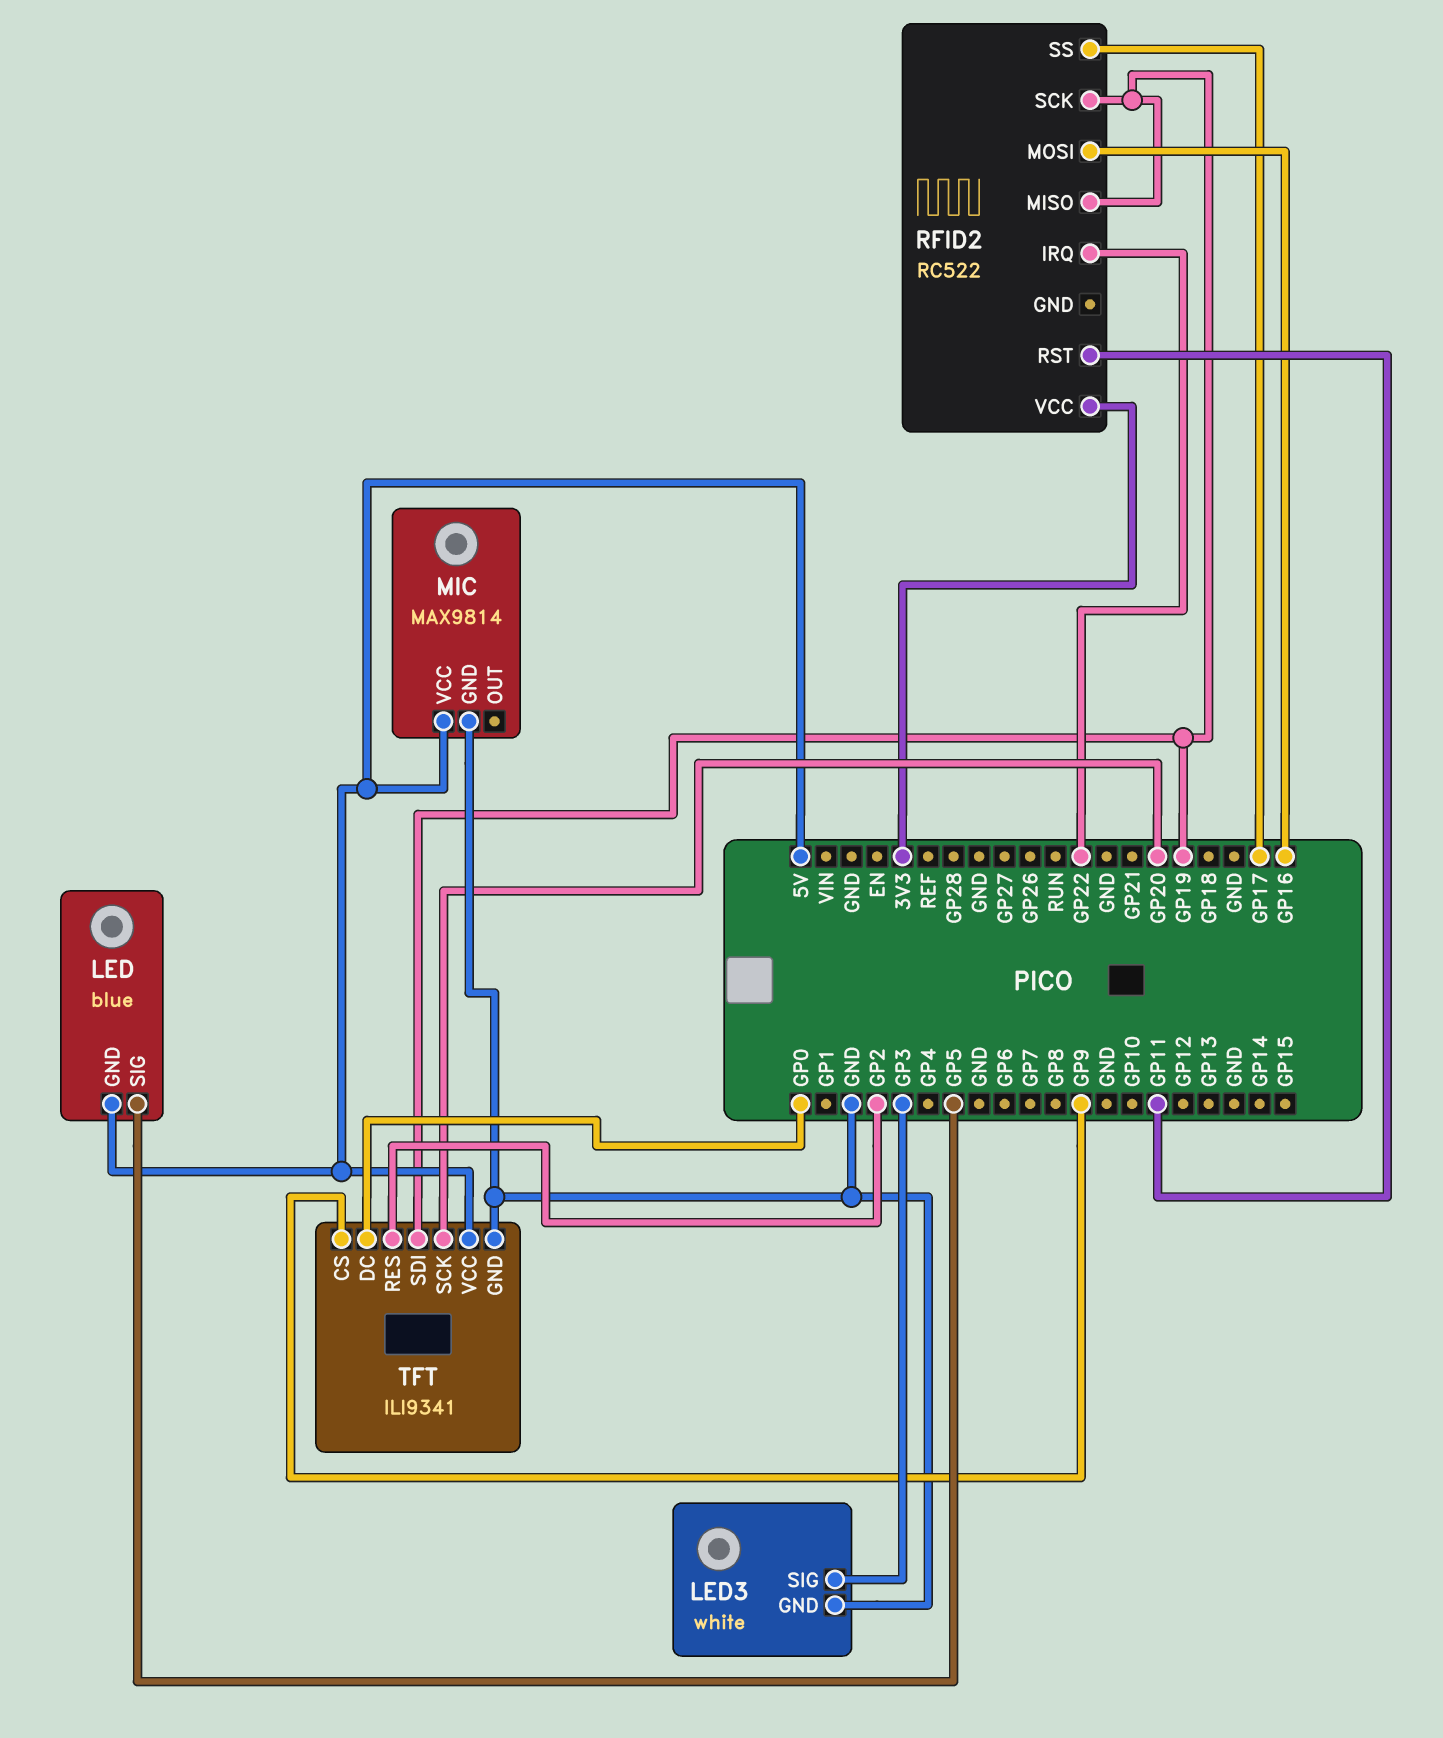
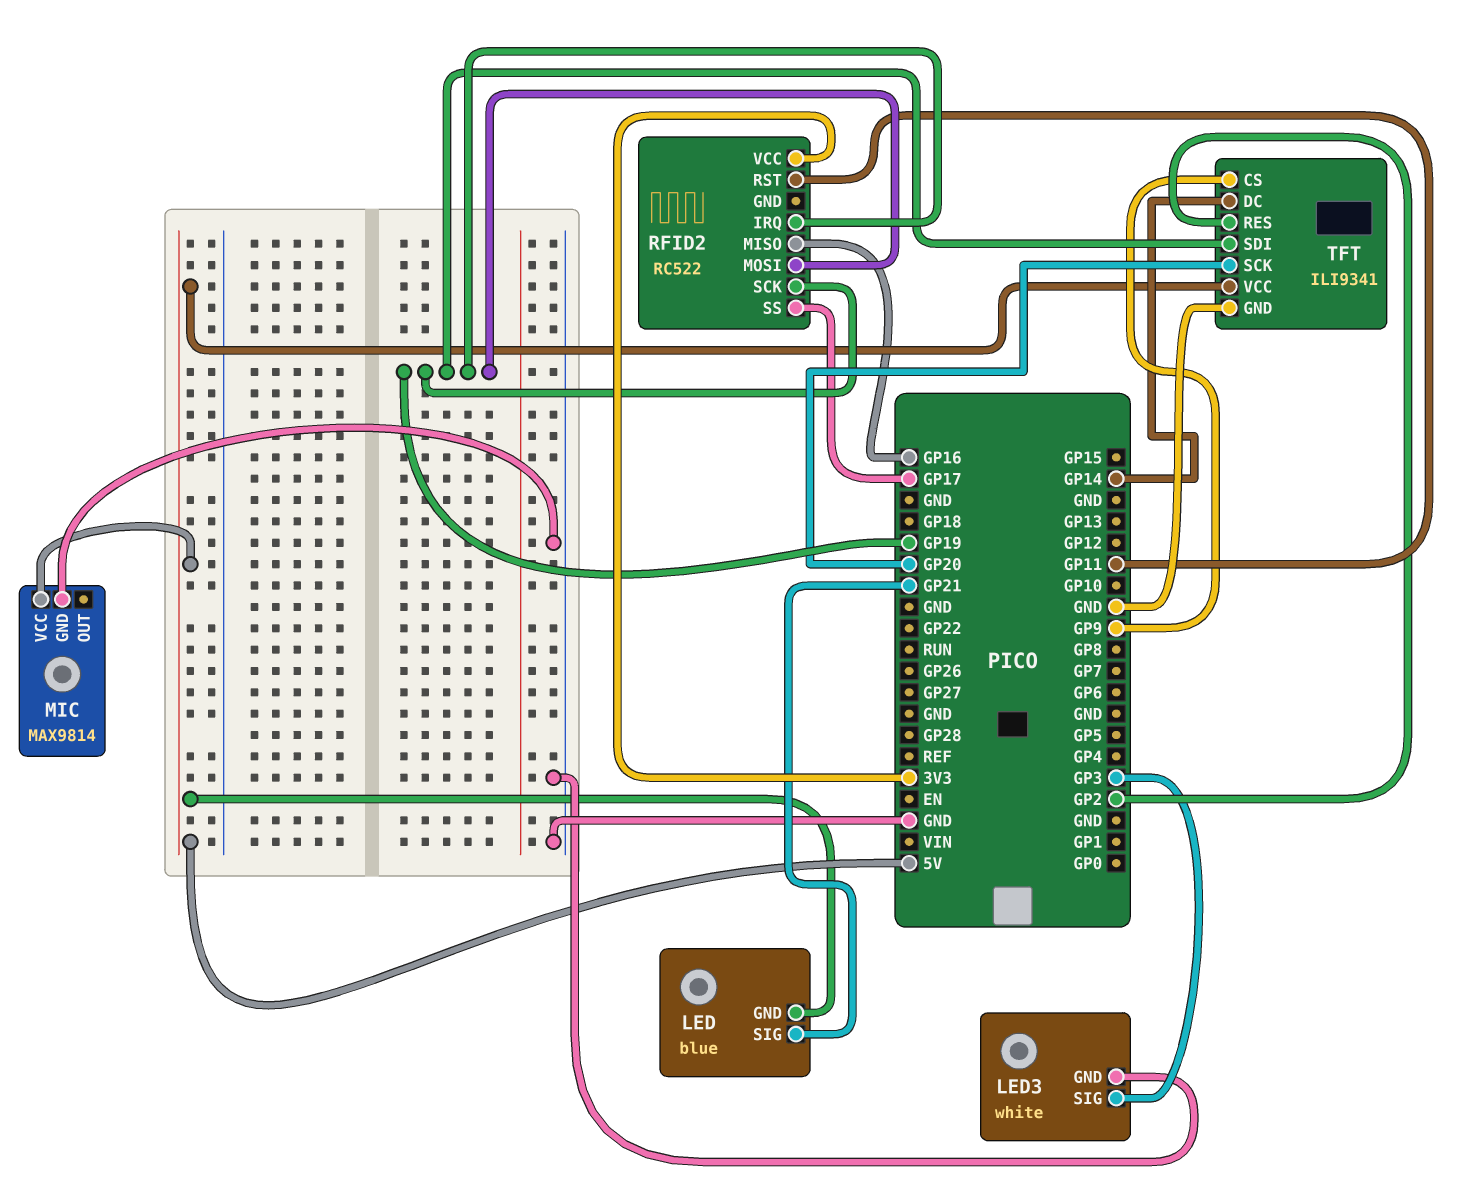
LED pin SIG: GP5 -> GP21
RFID2 pin IRQ: GP22 -> GP19
RFID2 pin MISO: GP19 -> GP16
RFID2 pin MOSI: GP16 -> GP19
TFT pin DC: GP0 -> GP14

